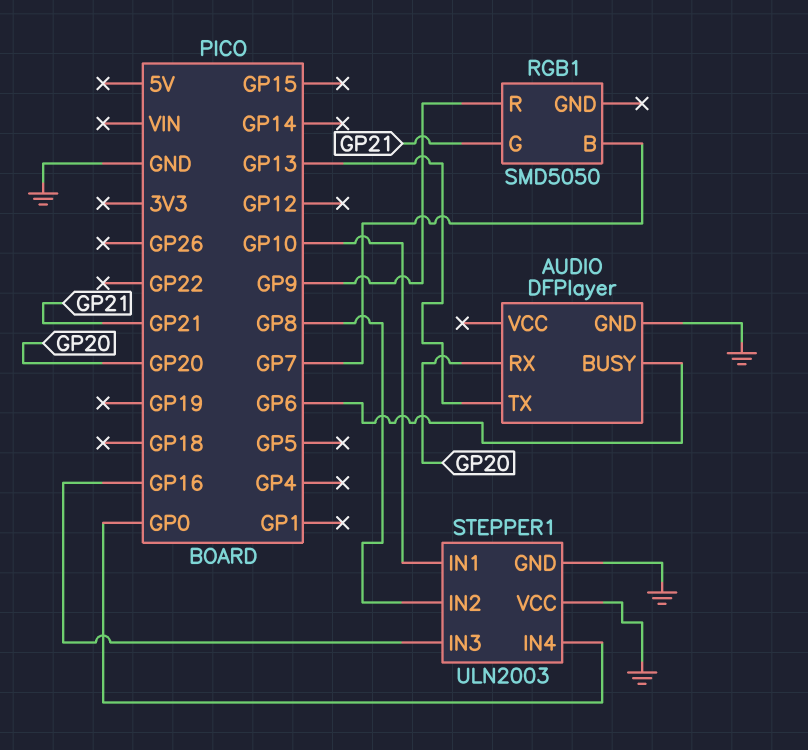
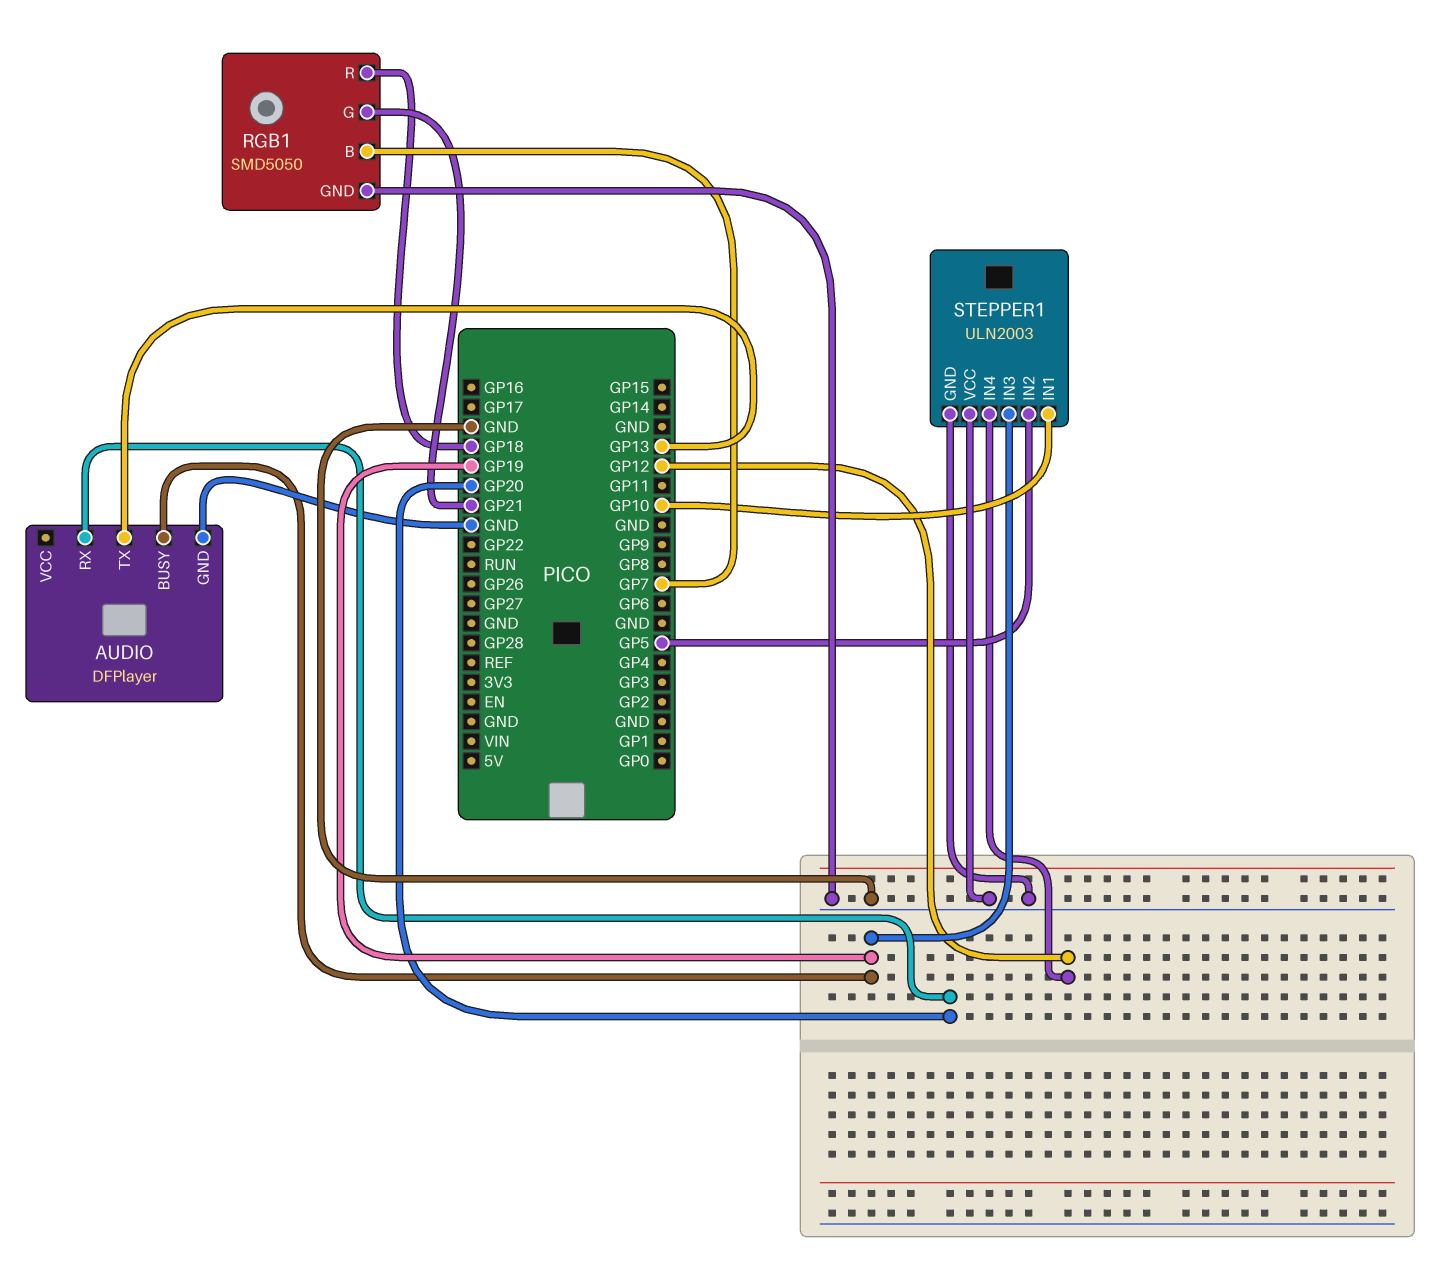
AUDIO pin BUSY: GP6 -> GP19
RGB1 pin GND: none -> GND
RGB1 pin R: GP9 -> GP18
STEPPER1 pin IN2: GP8 -> GP5
STEPPER1 pin IN3: GP16 -> GP19
STEPPER1 pin IN4: GP0 -> GP12

